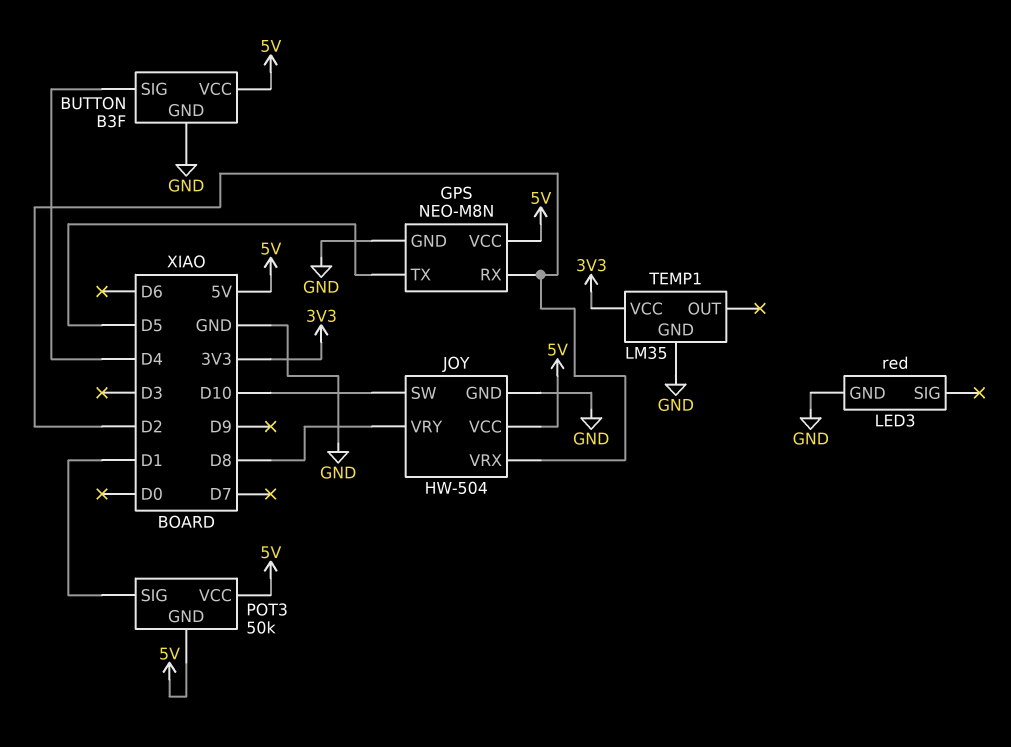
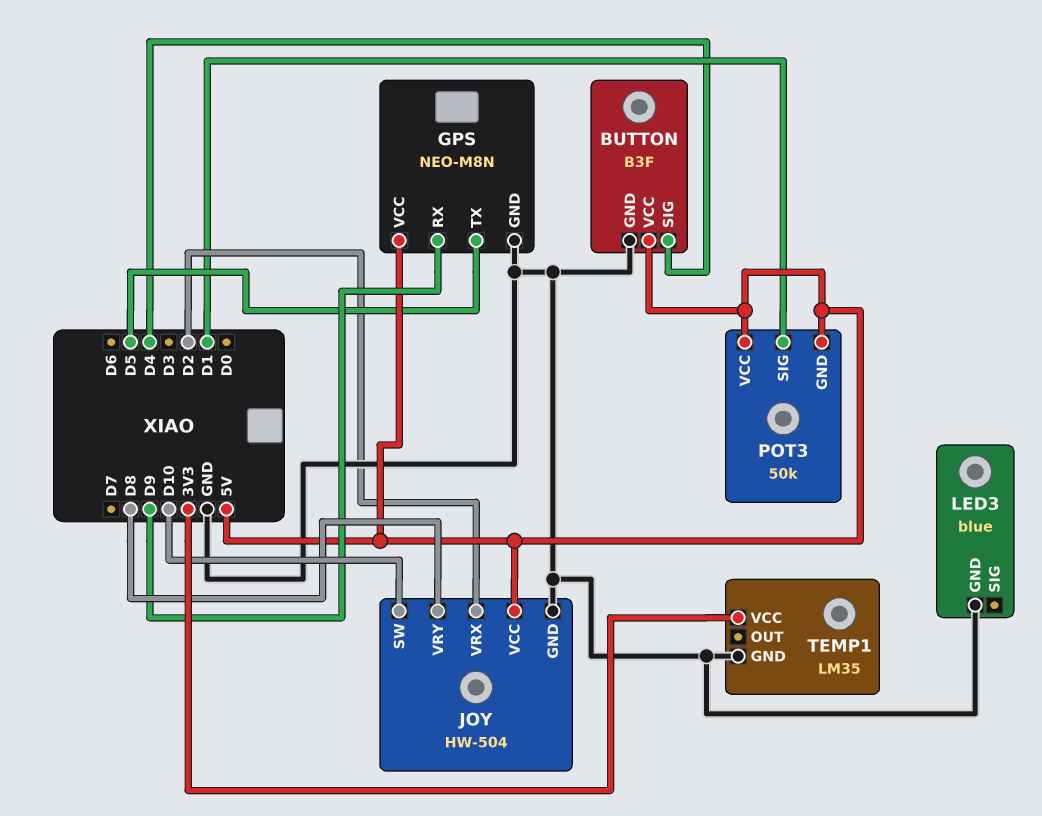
GPS pin RX: D2 -> D9
LED3: red -> blue

